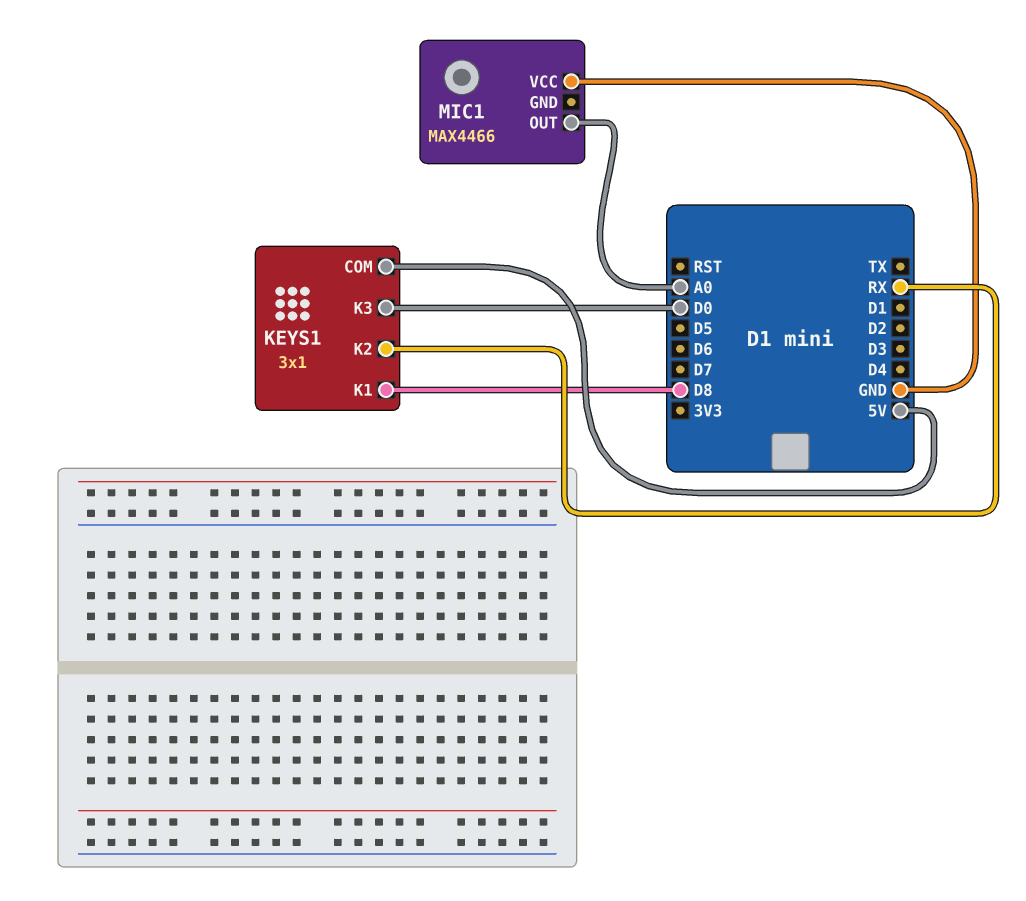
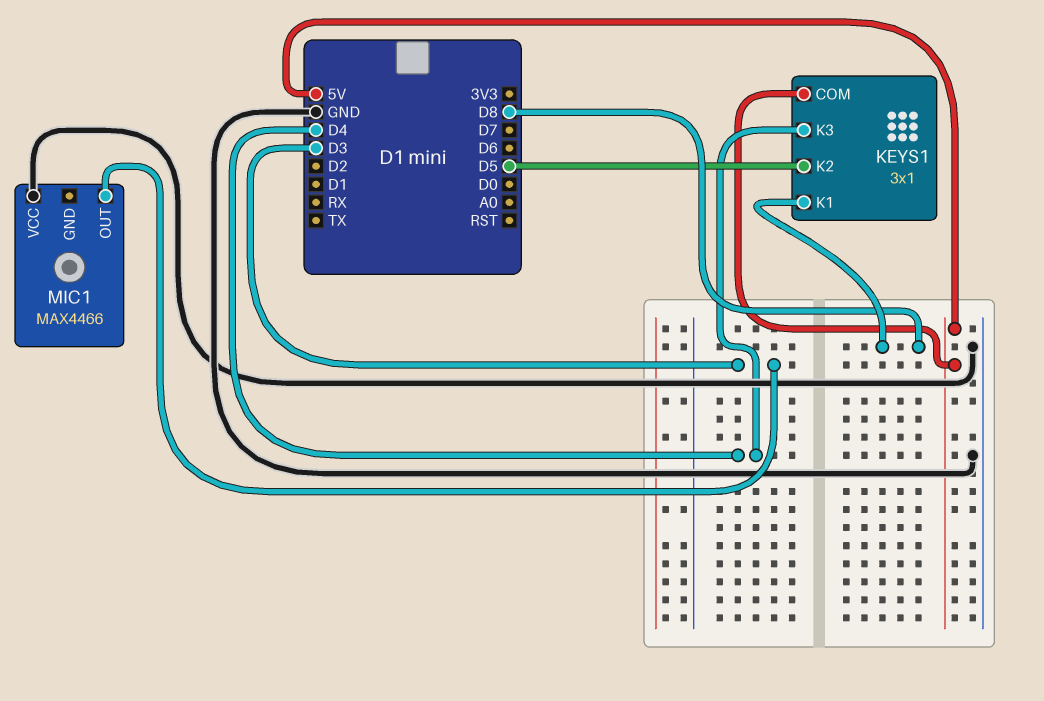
KEYS1 pin K2: RX -> D5
KEYS1 pin K3: D0 -> D4
MIC1 pin OUT: A0 -> D3

